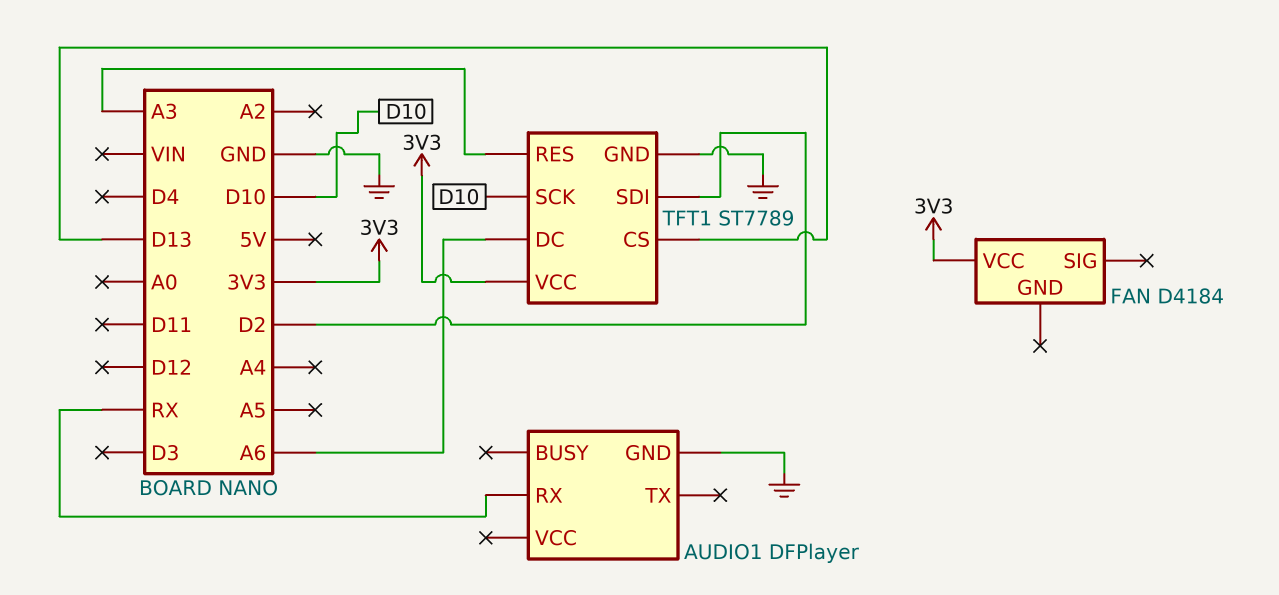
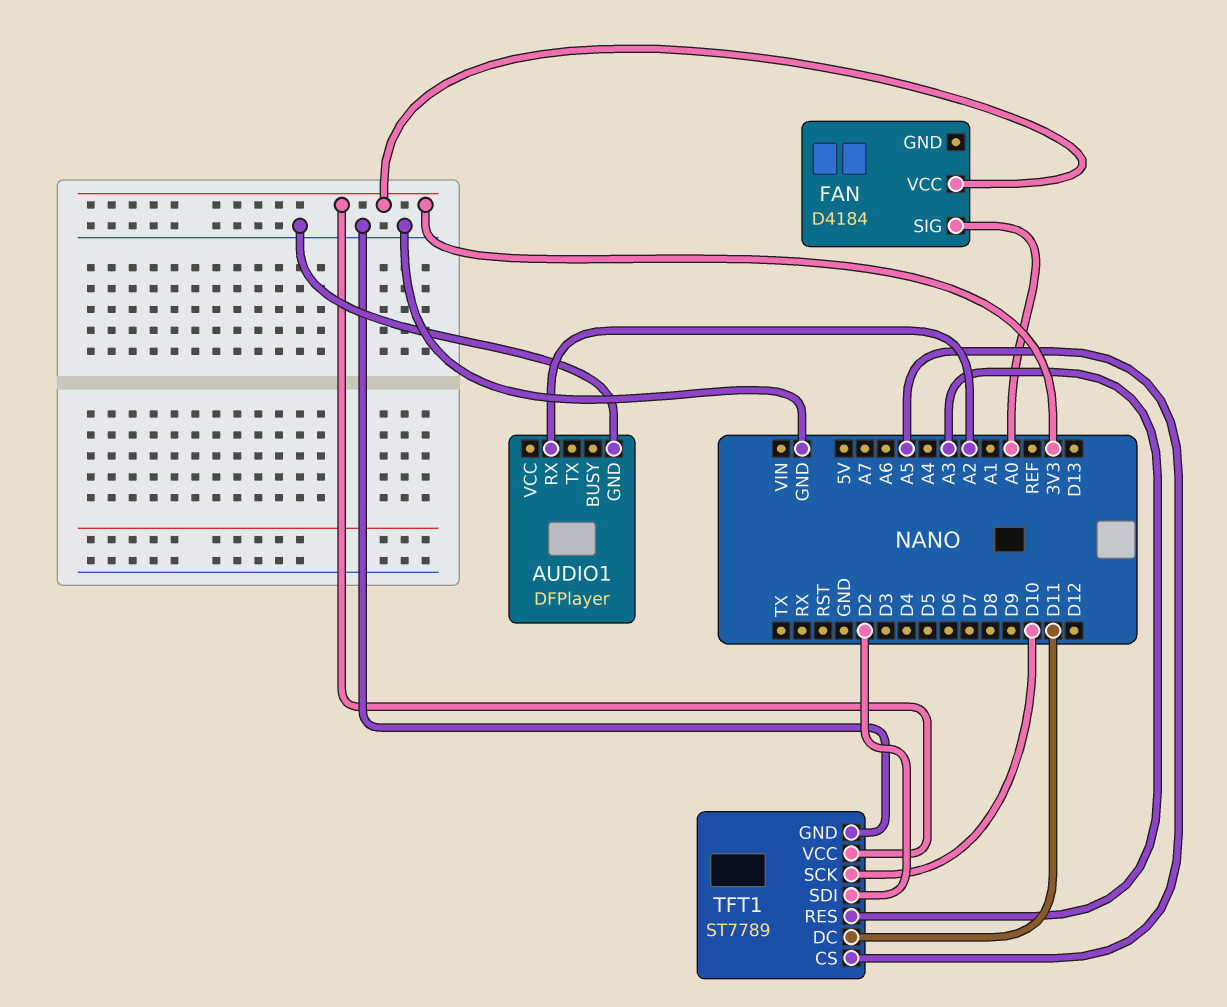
AUDIO1 pin RX: RX -> A2
FAN pin SIG: none -> A0
TFT1 pin CS: D13 -> A5
TFT1 pin DC: A6 -> D11

